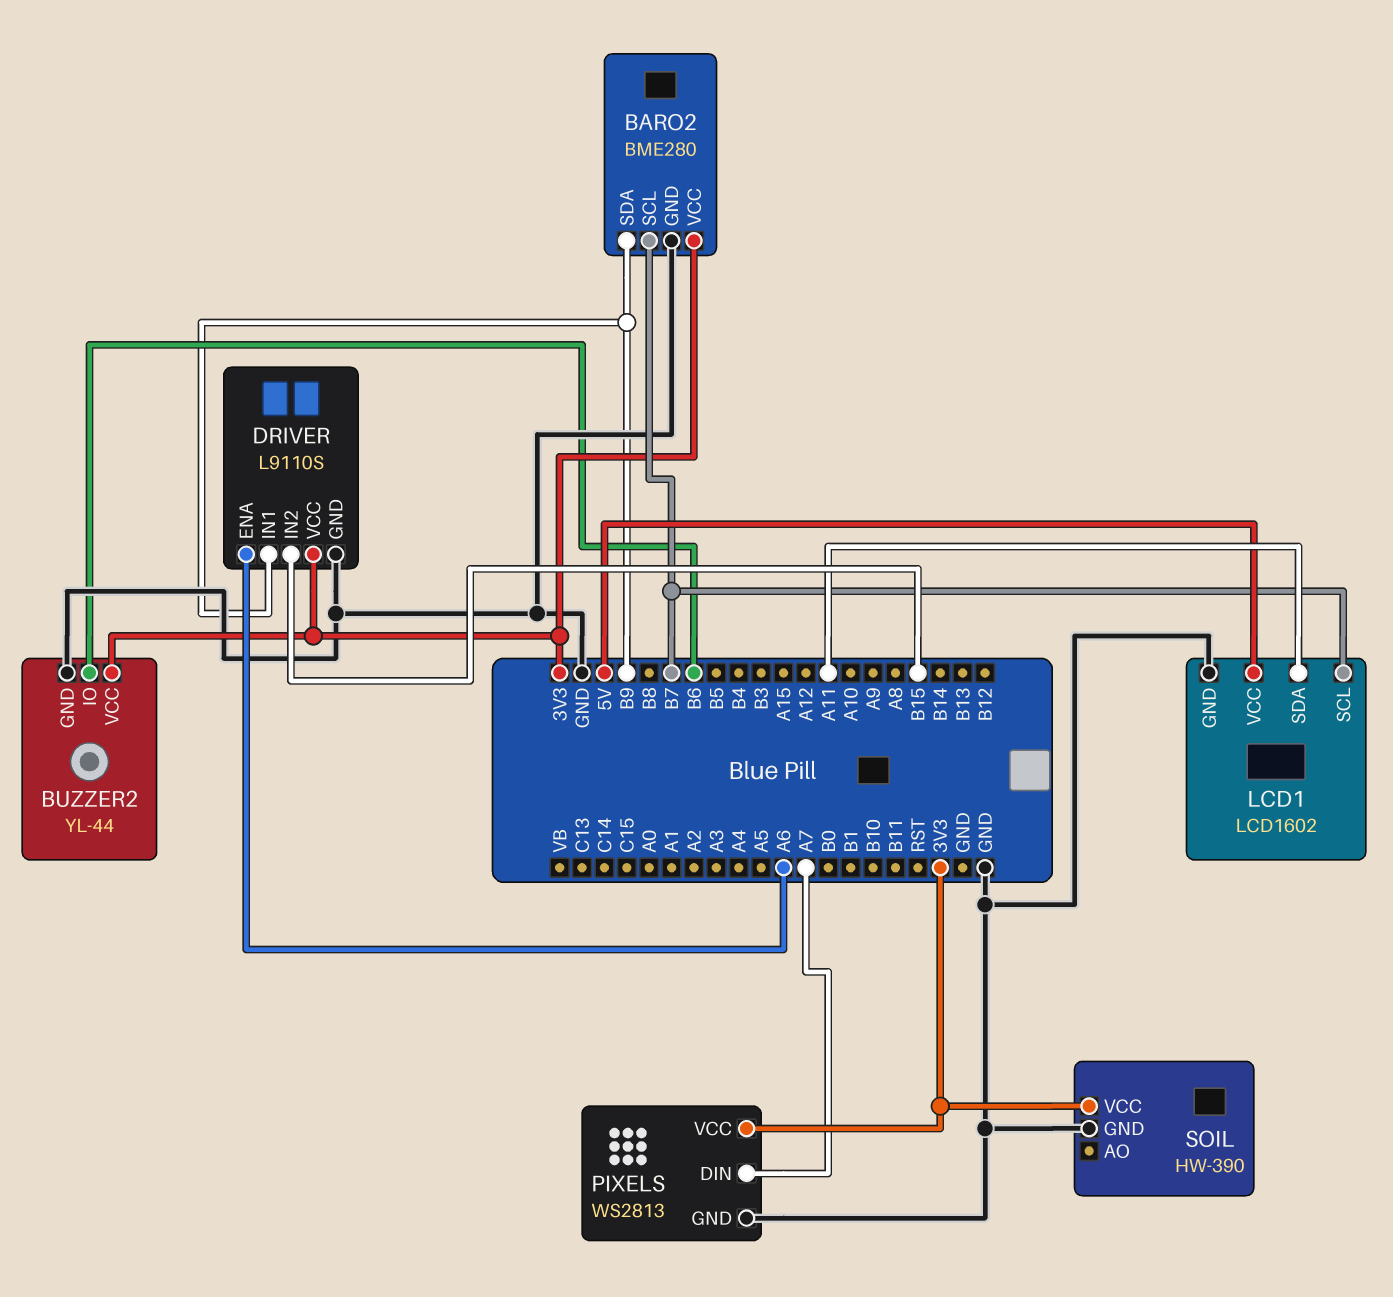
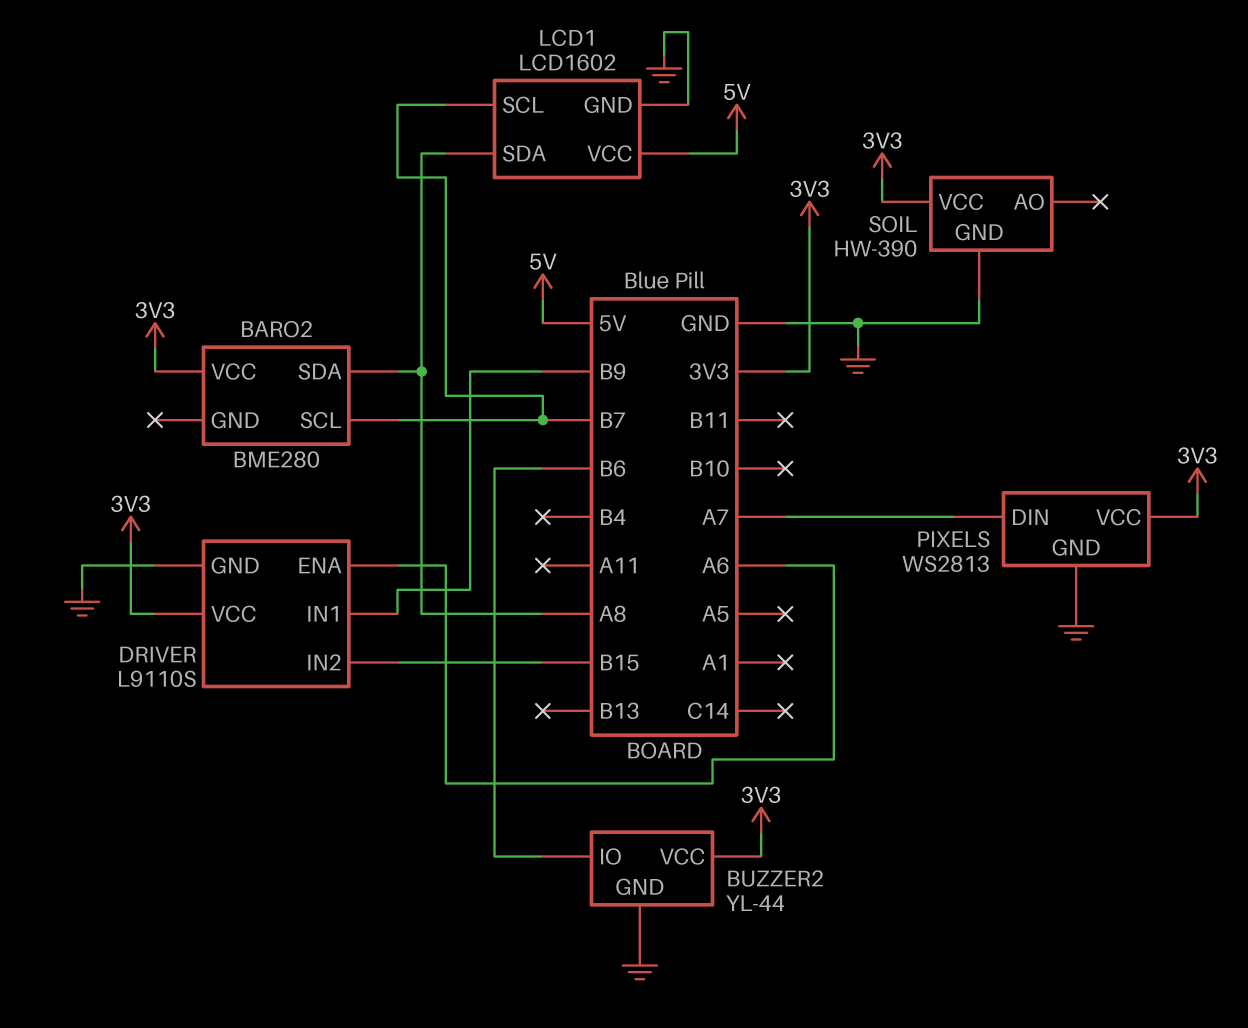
BARO2 pin GND: GND -> none
BARO2 pin SDA: B9 -> A8
LCD1 pin SDA: A11 -> A8

